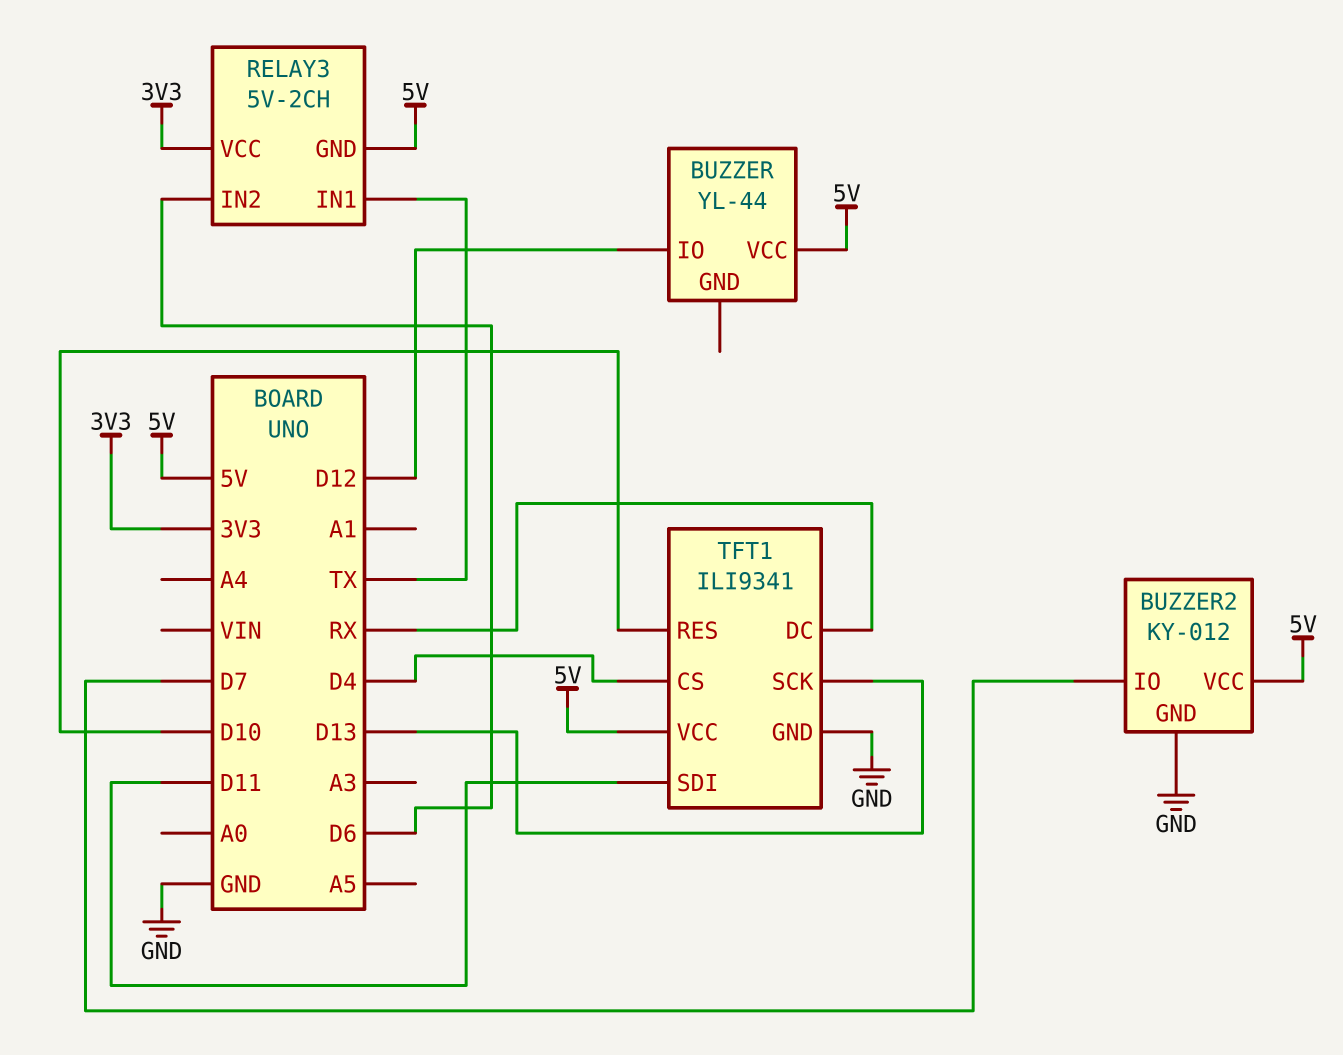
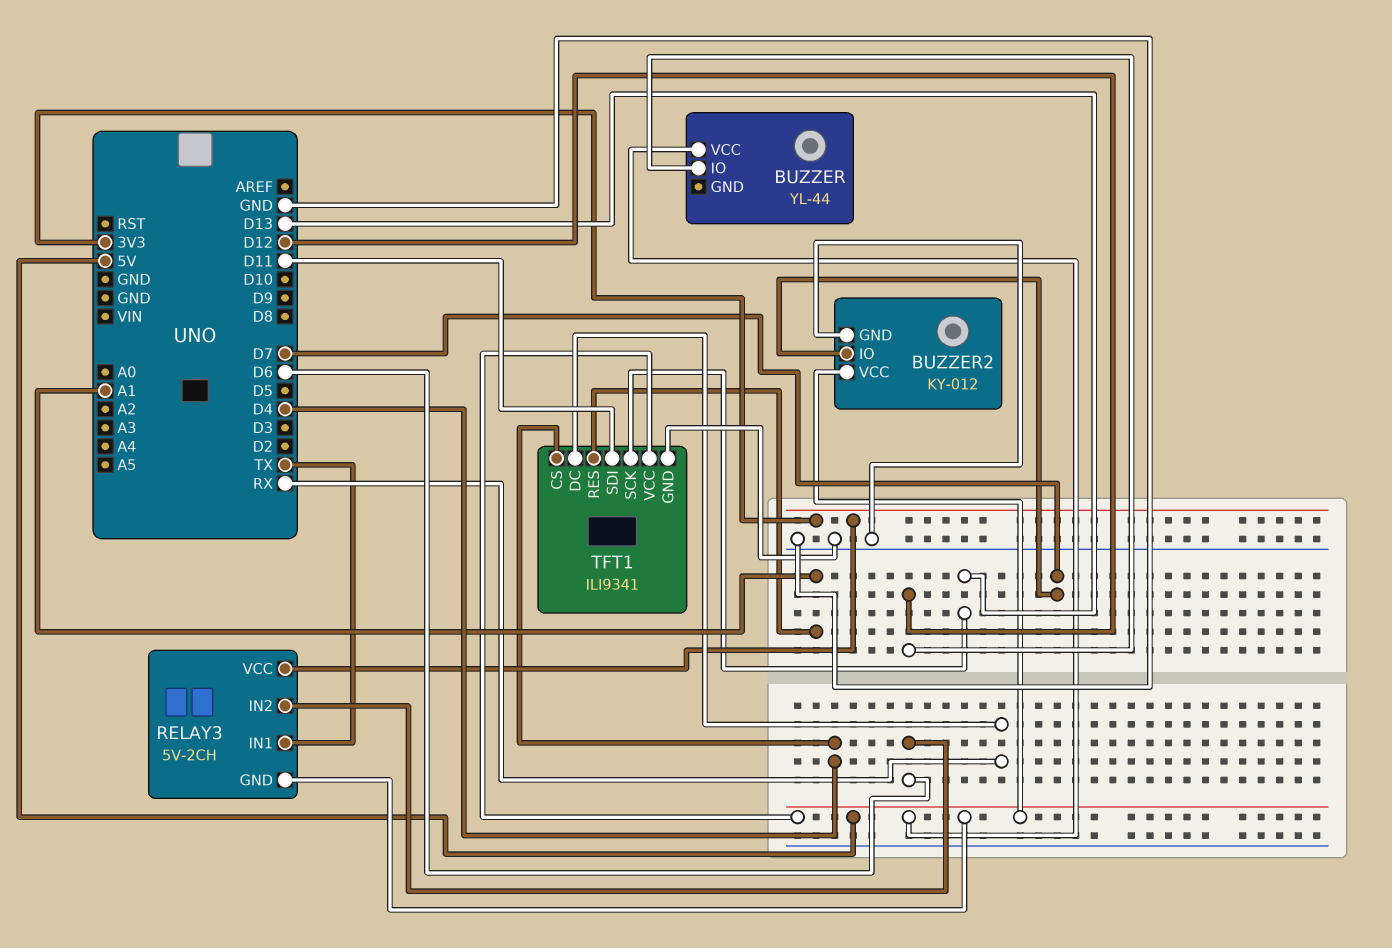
TFT1 pin RES: D10 -> A1

